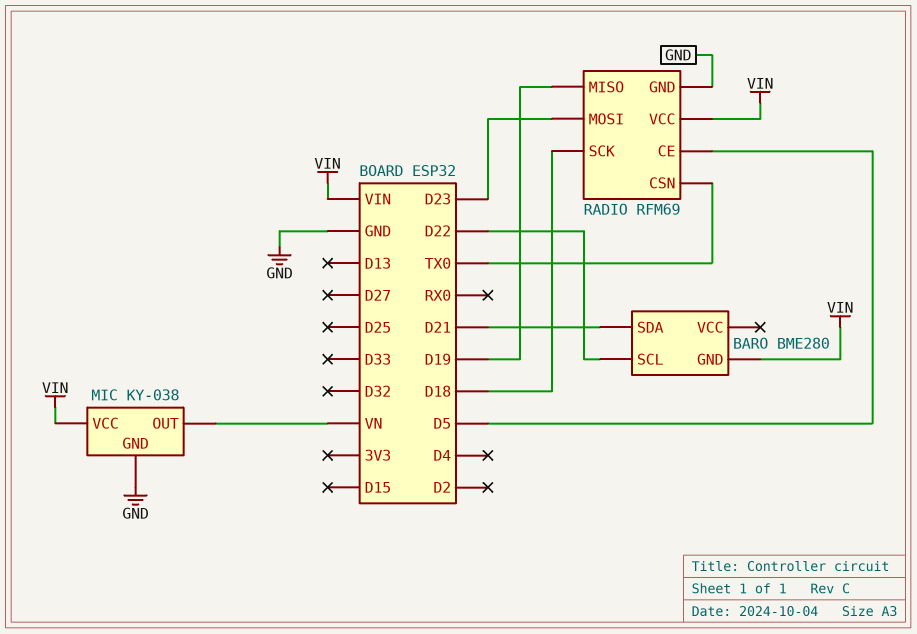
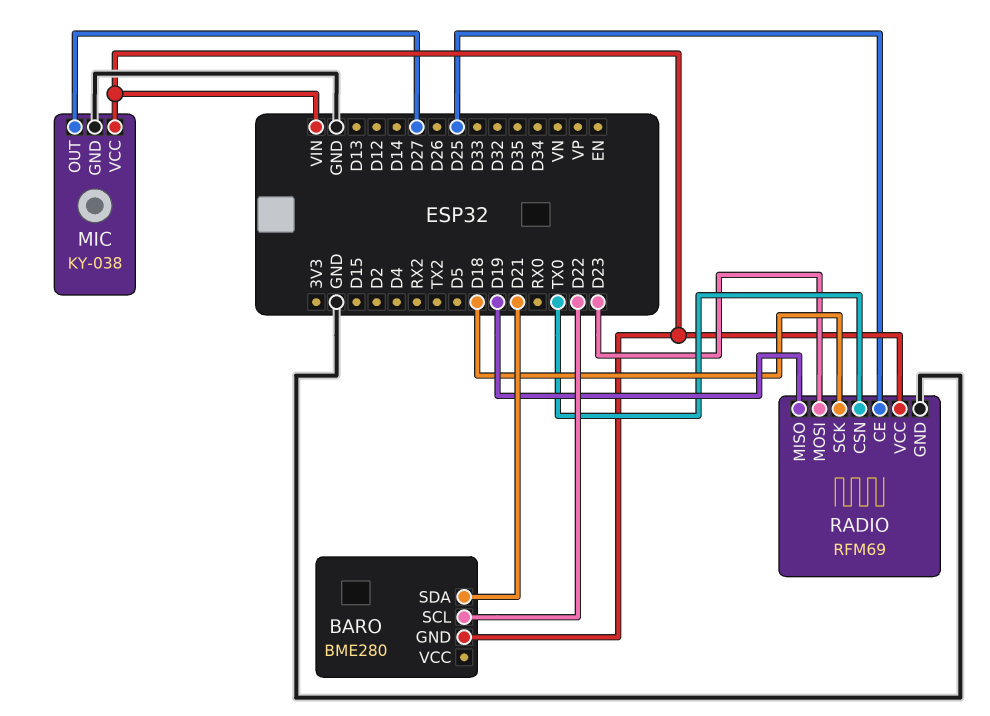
MIC pin OUT: VN -> D27
RADIO pin CE: D5 -> D25

